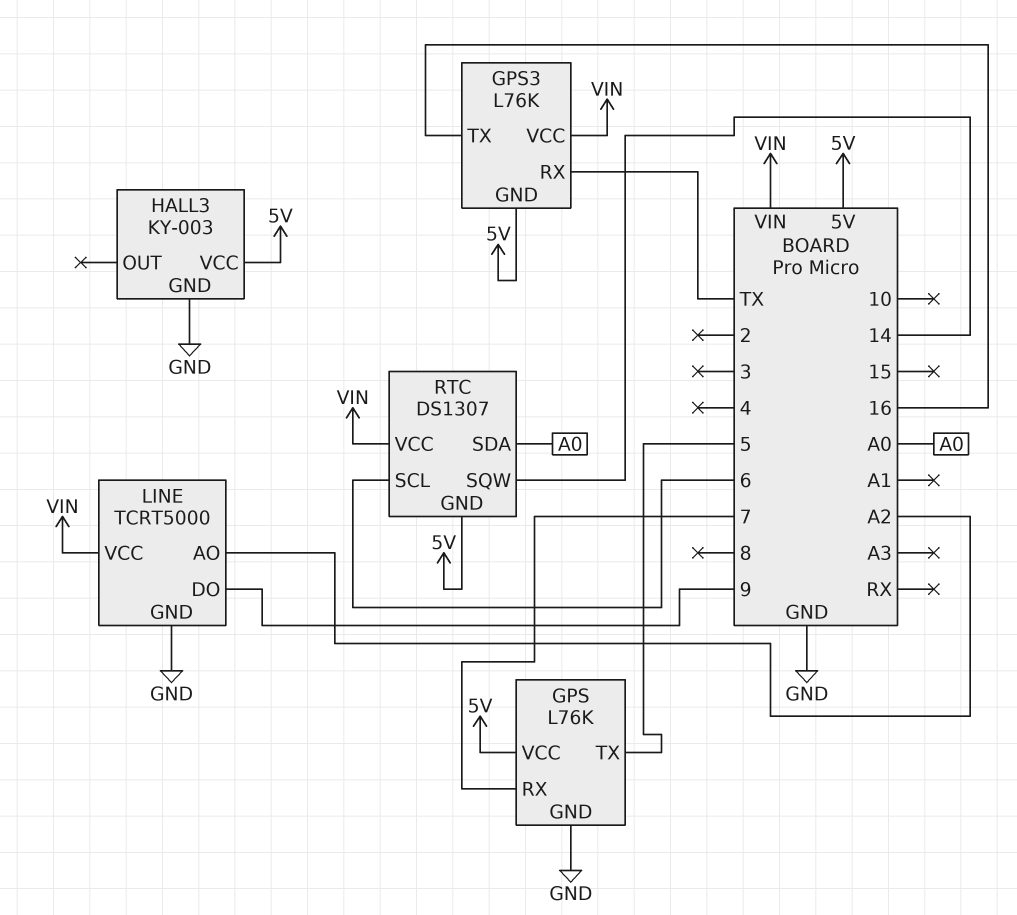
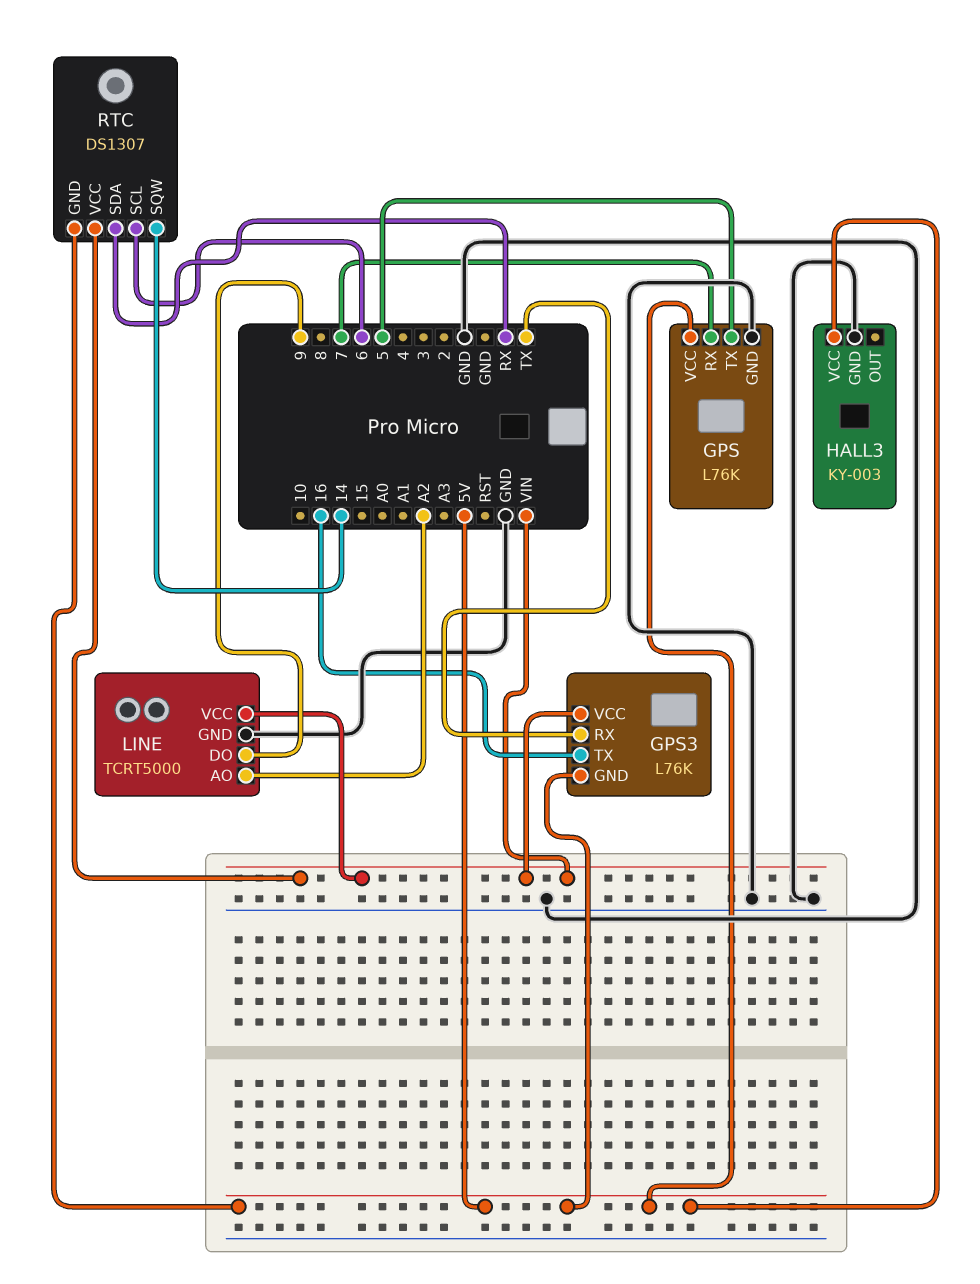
RTC pin SDA: A0 -> RX

